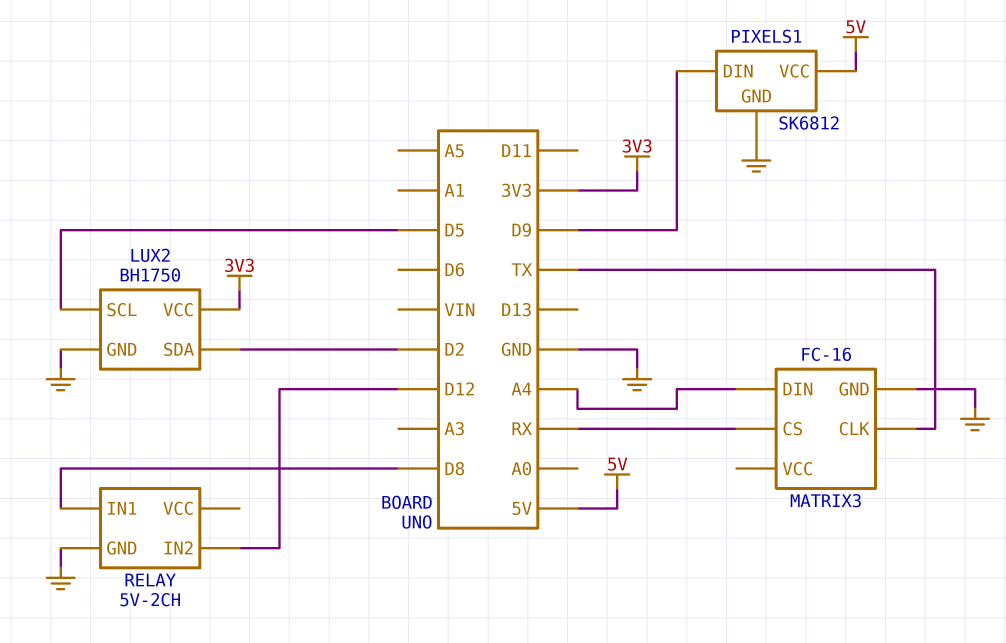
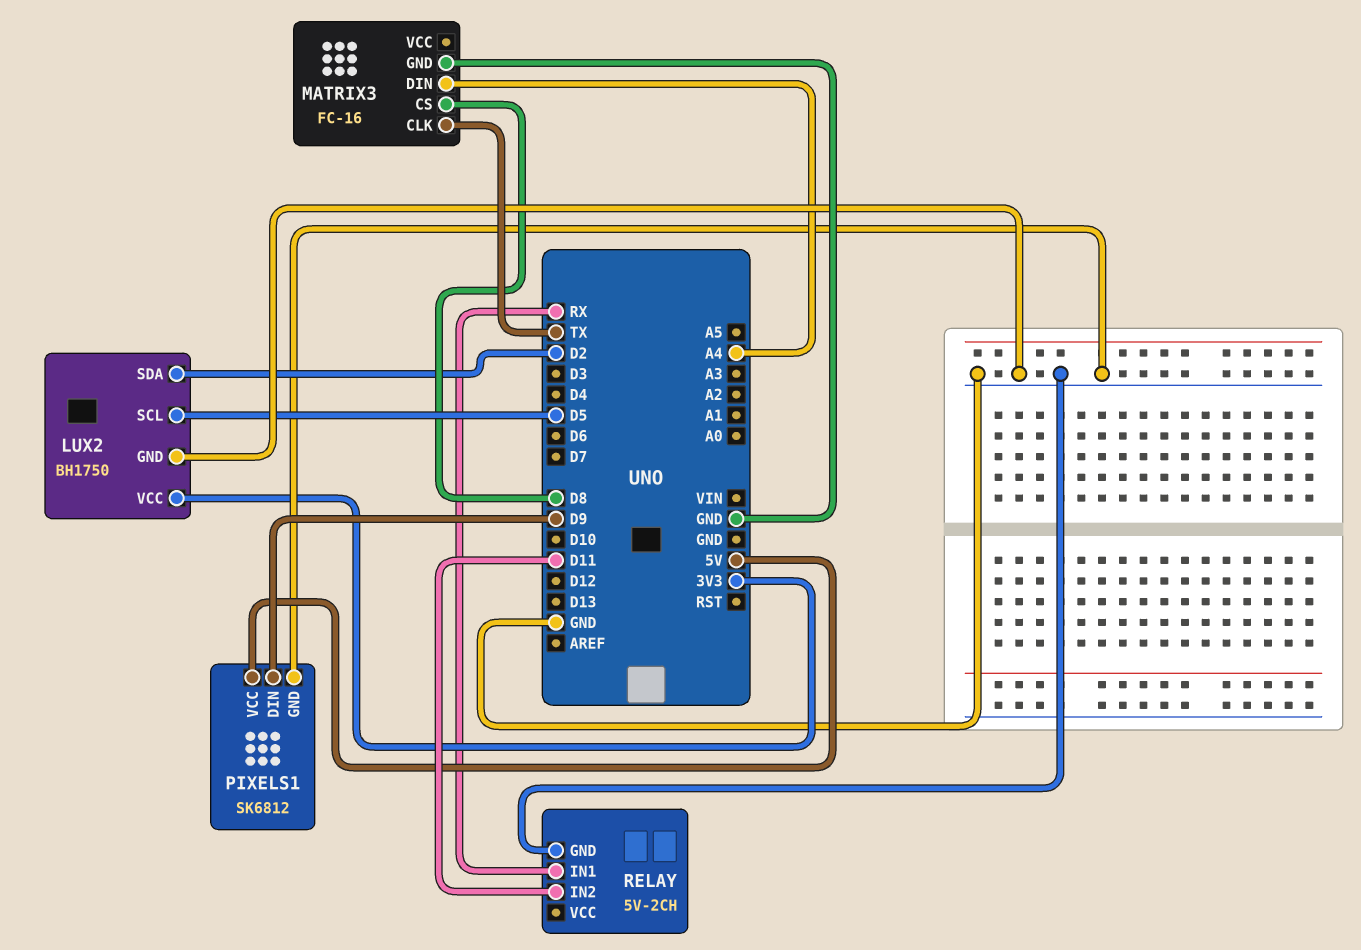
MATRIX3 pin CS: RX -> D8
RELAY pin IN1: D8 -> RX
RELAY pin IN2: D12 -> D11

